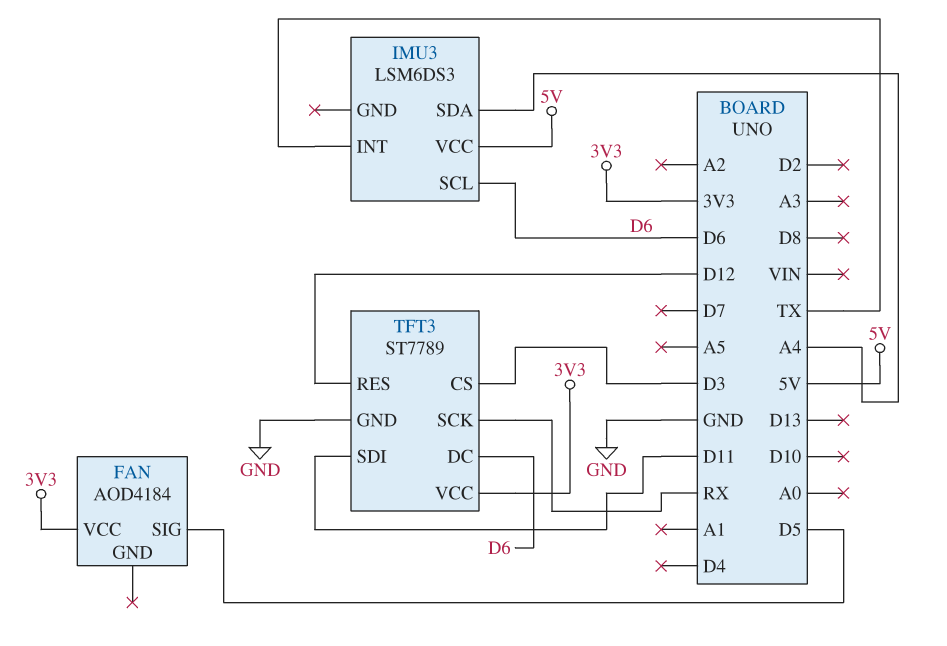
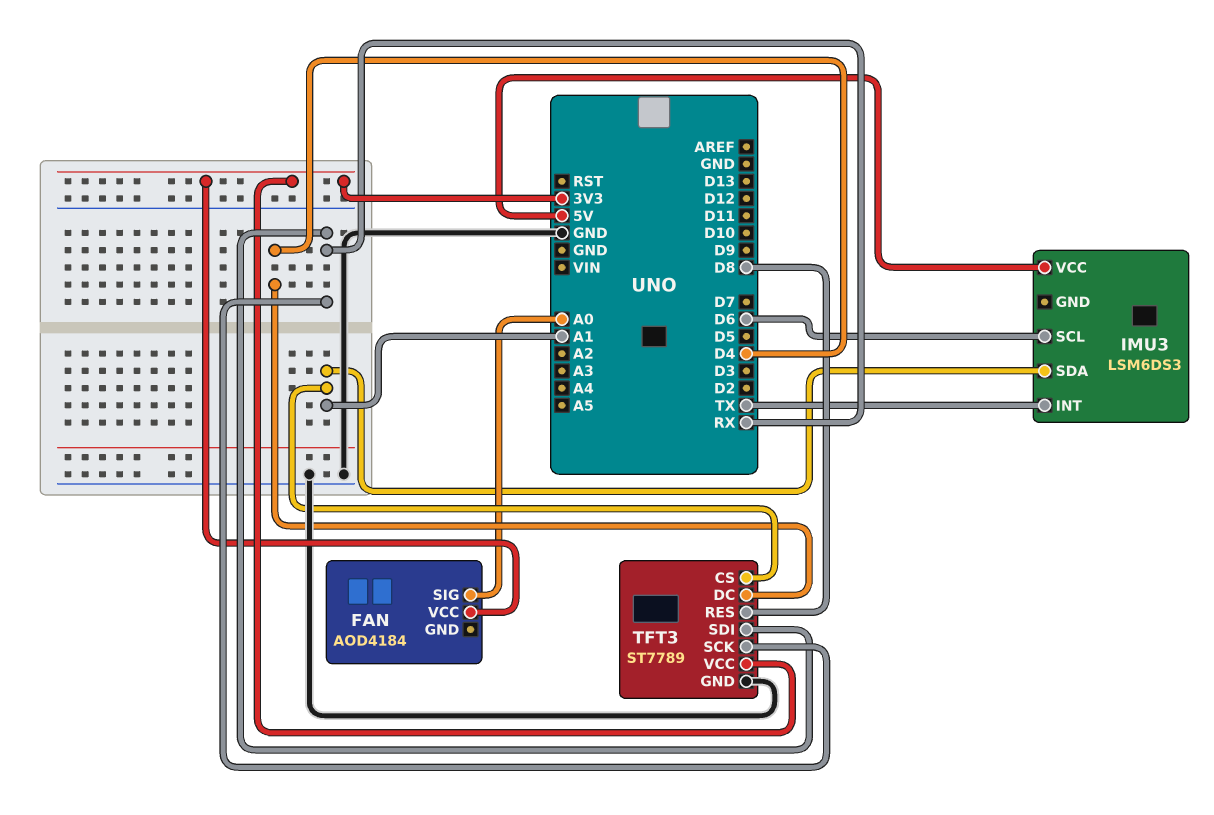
FAN pin SIG: D5 -> A0
IMU3 pin SDA: A4 -> A1
TFT3 pin CS: D3 -> A1
TFT3 pin DC: D6 -> D4
TFT3 pin RES: D12 -> D8
TFT3 pin SDI: D11 -> RX

